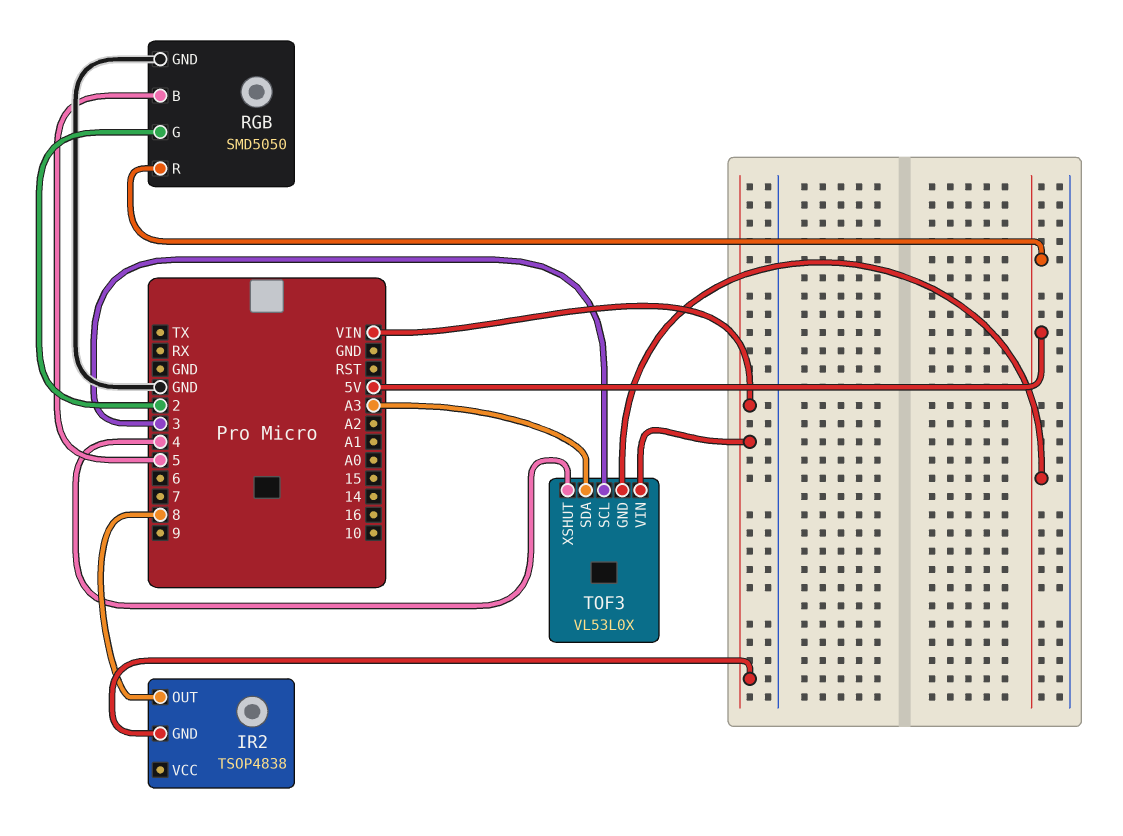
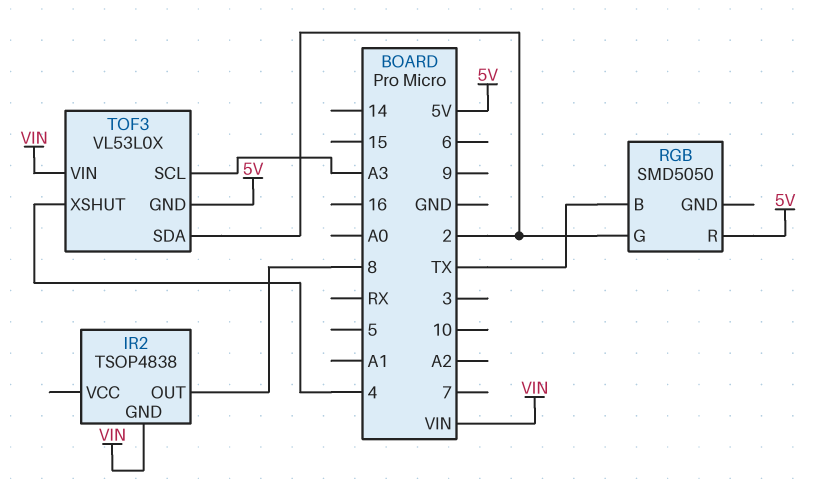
RGB pin B: 5 -> TX
RGB pin GND: GND -> none
TOF3 pin SCL: 3 -> A3
TOF3 pin SDA: A3 -> 2

